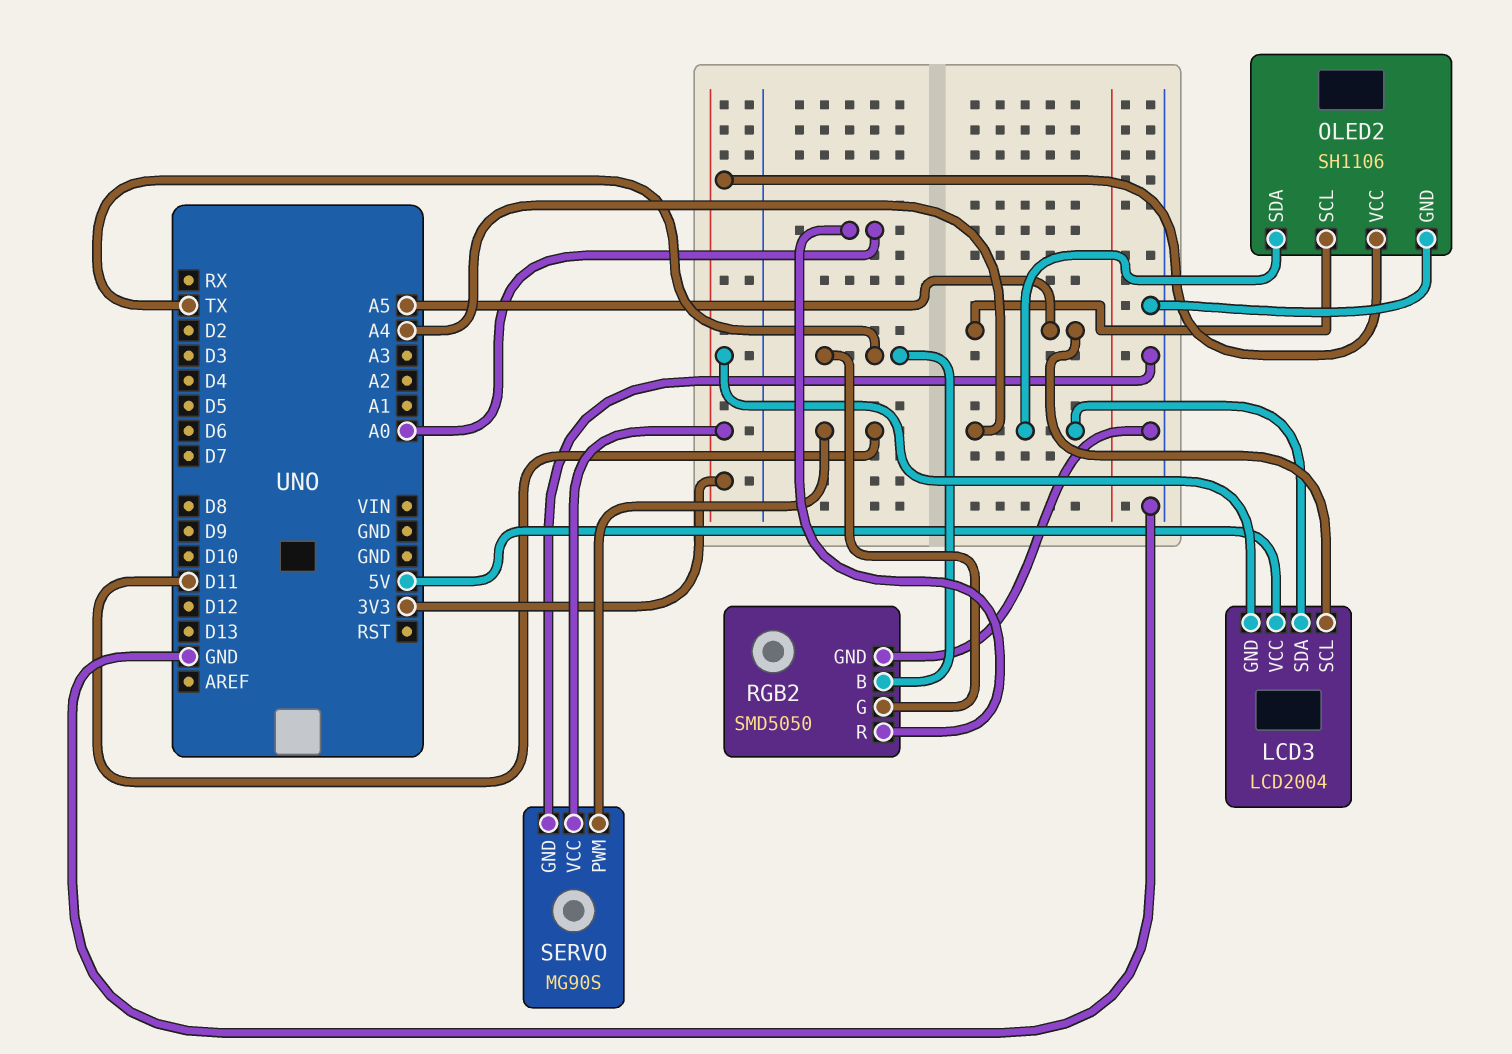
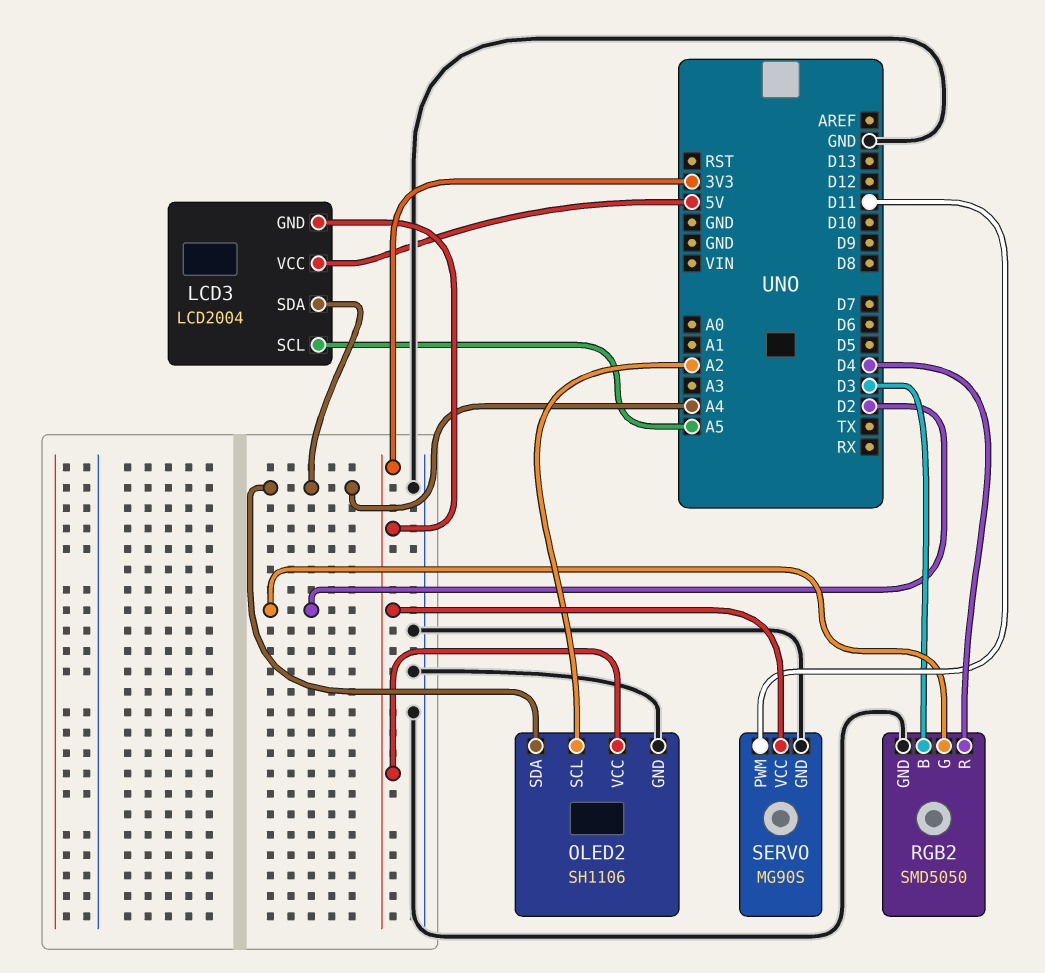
OLED2 pin SCL: A5 -> A2
RGB2 pin B: TX -> D3
RGB2 pin G: TX -> D2
RGB2 pin R: A0 -> D4

